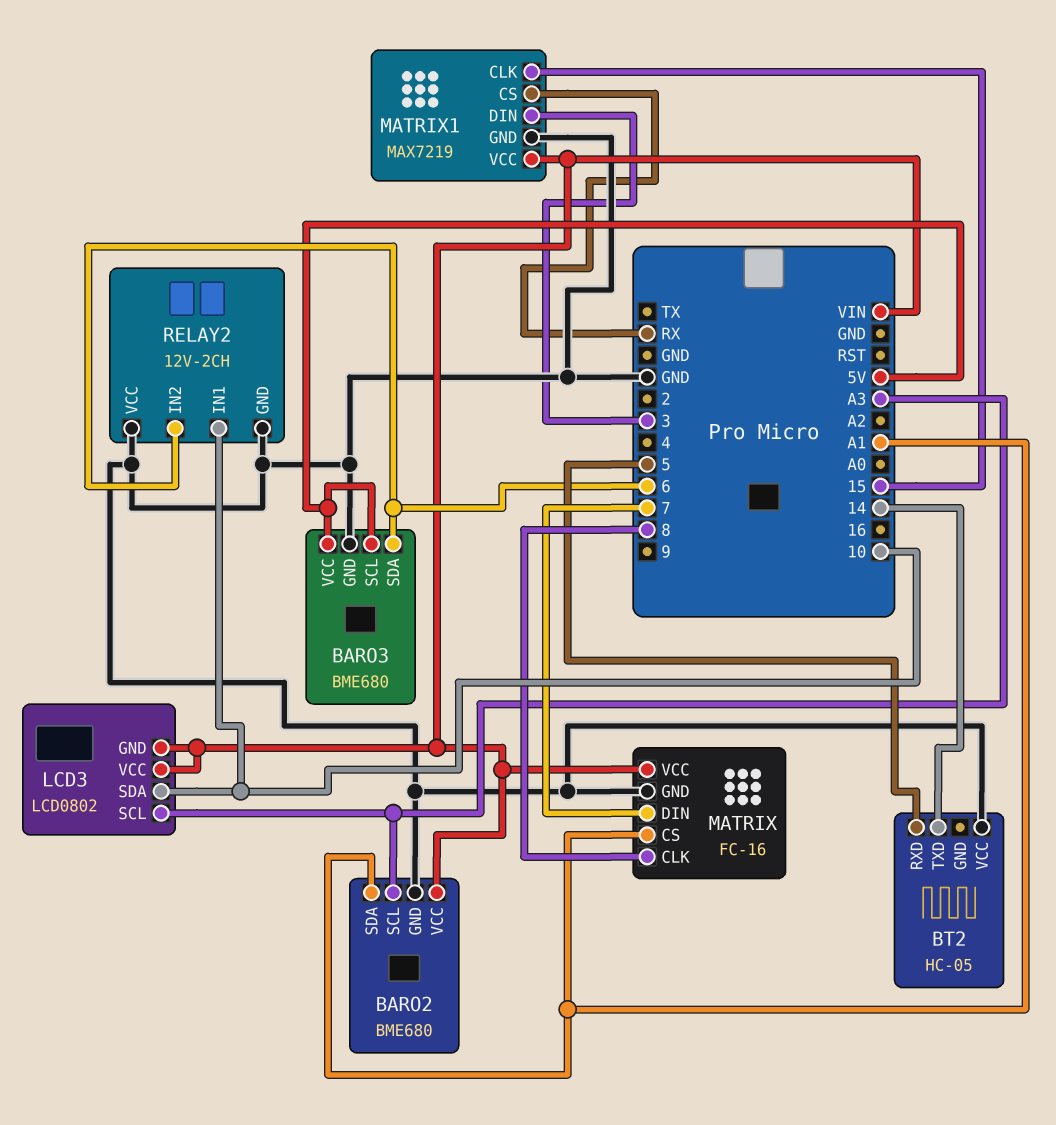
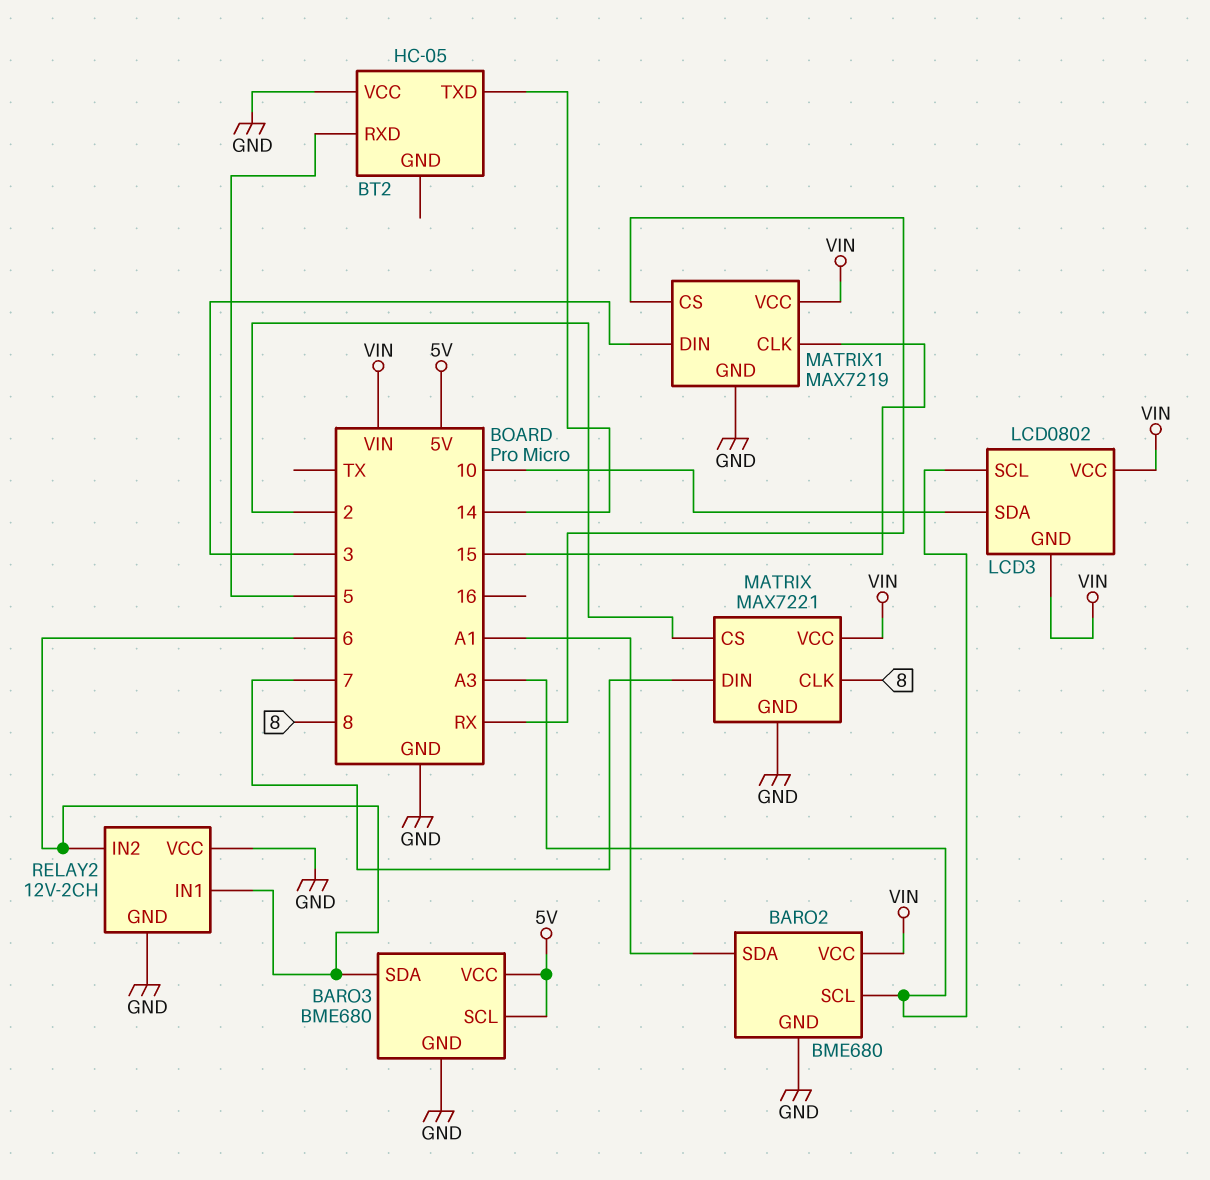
MATRIX: FC-16 -> MAX7221
MATRIX pin CS: A1 -> 2
RELAY2 pin IN1: 10 -> 6

